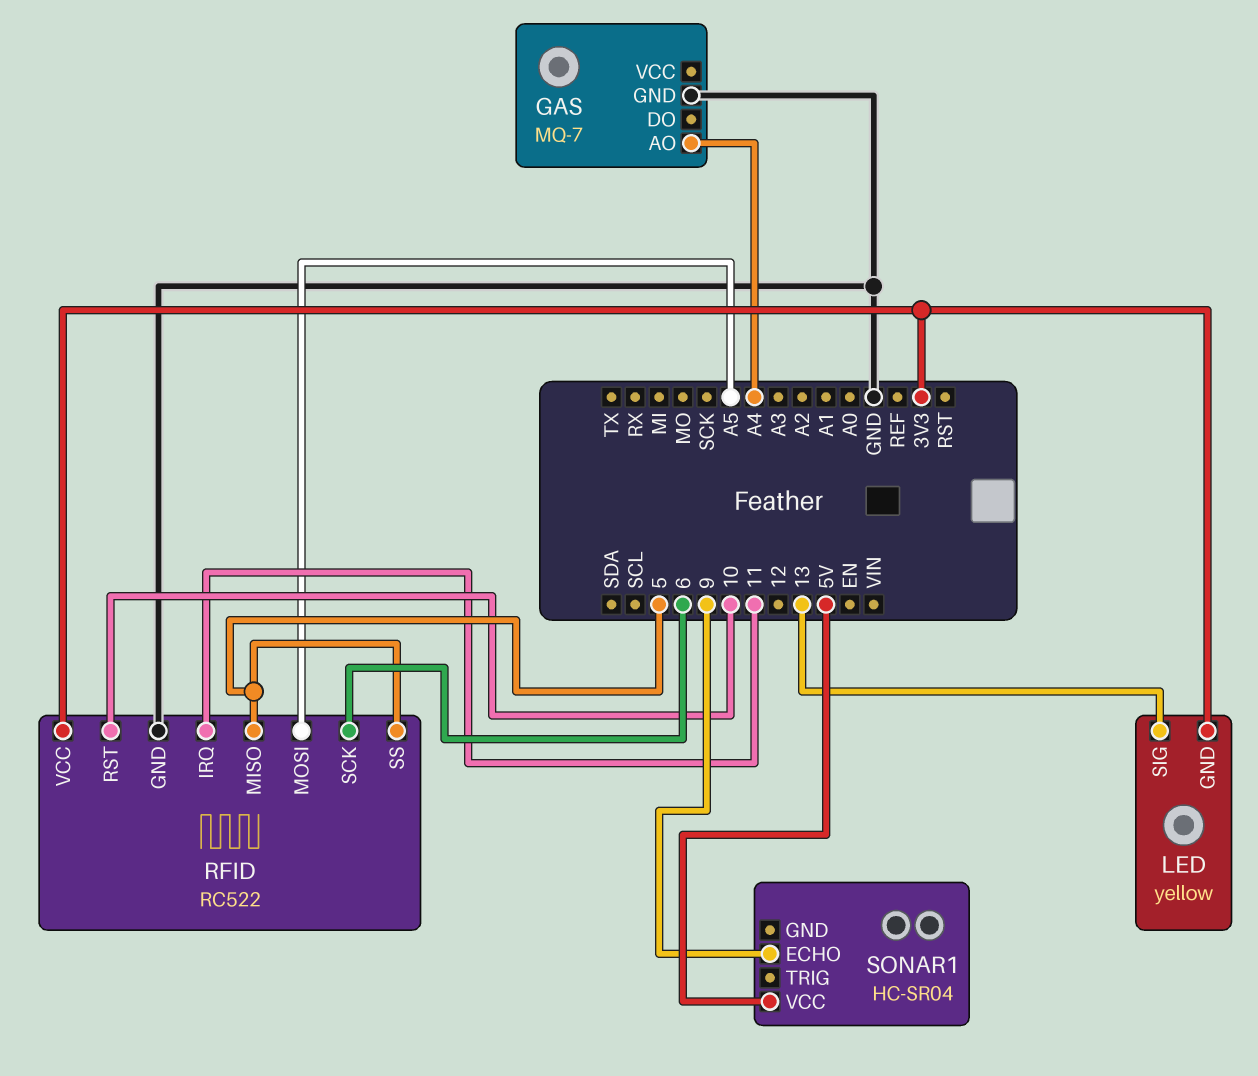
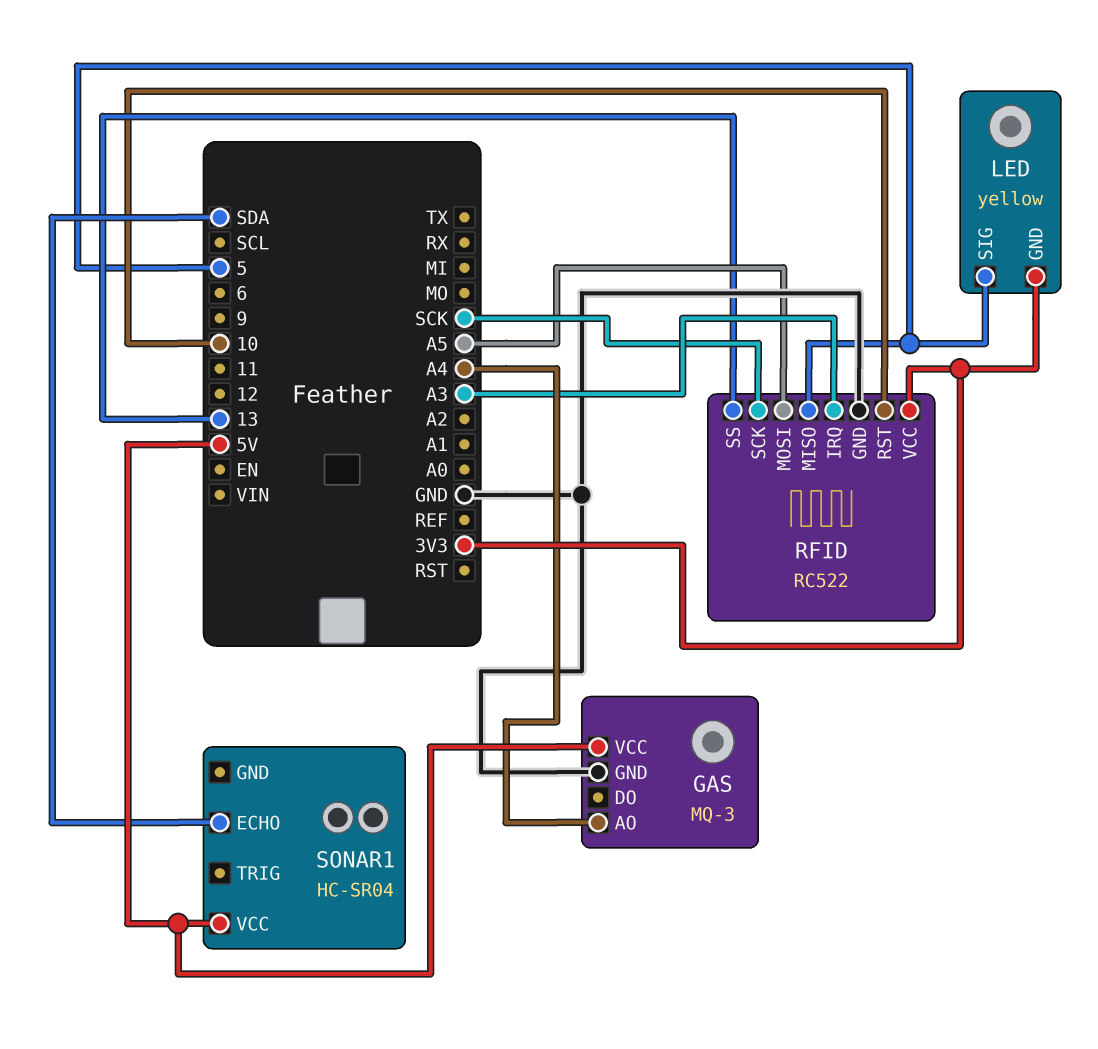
GAS: MQ-7 -> MQ-3
GAS pin VCC: none -> 5V
LED pin SIG: 13 -> 5
RFID pin IRQ: 11 -> A3
RFID pin SCK: 6 -> SCK
RFID pin SS: 5 -> 13
SONAR1 pin ECHO: 9 -> SDA

